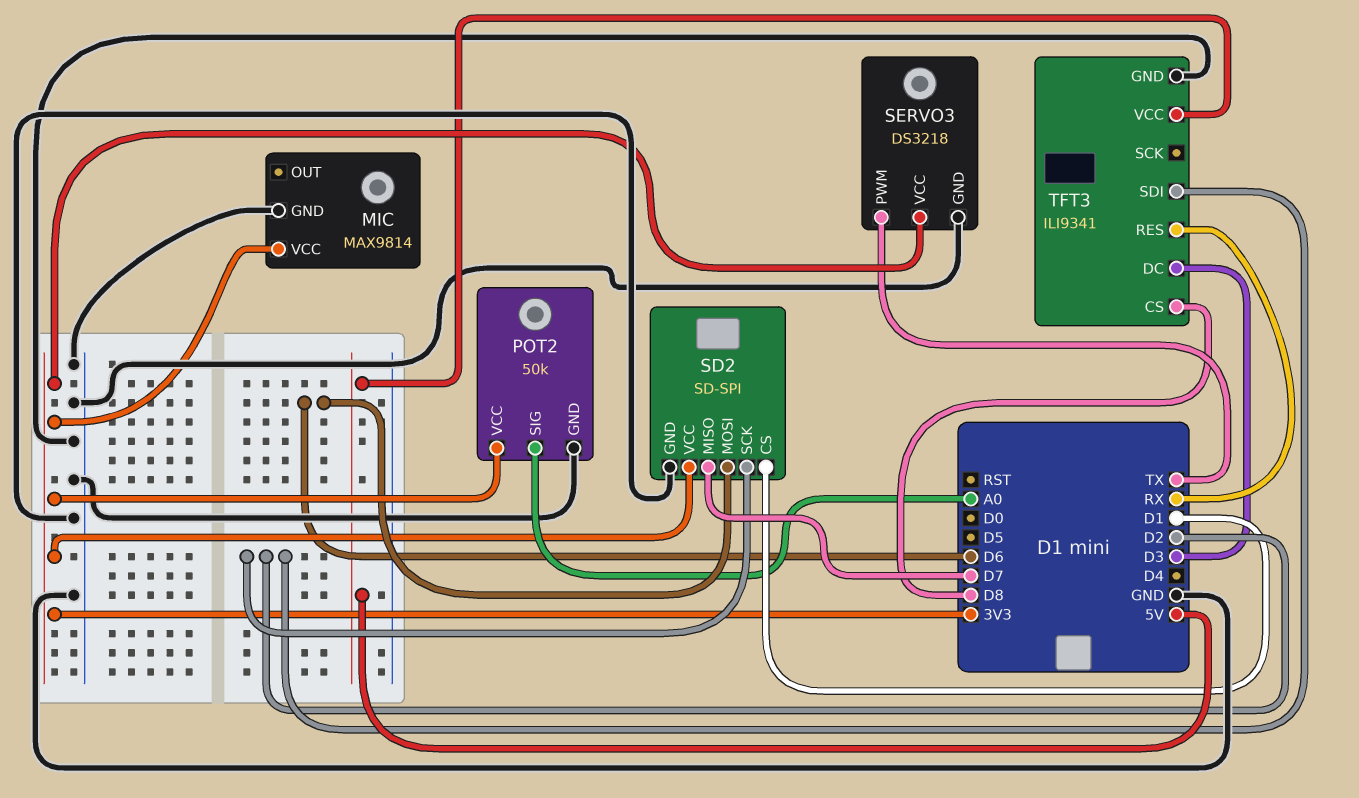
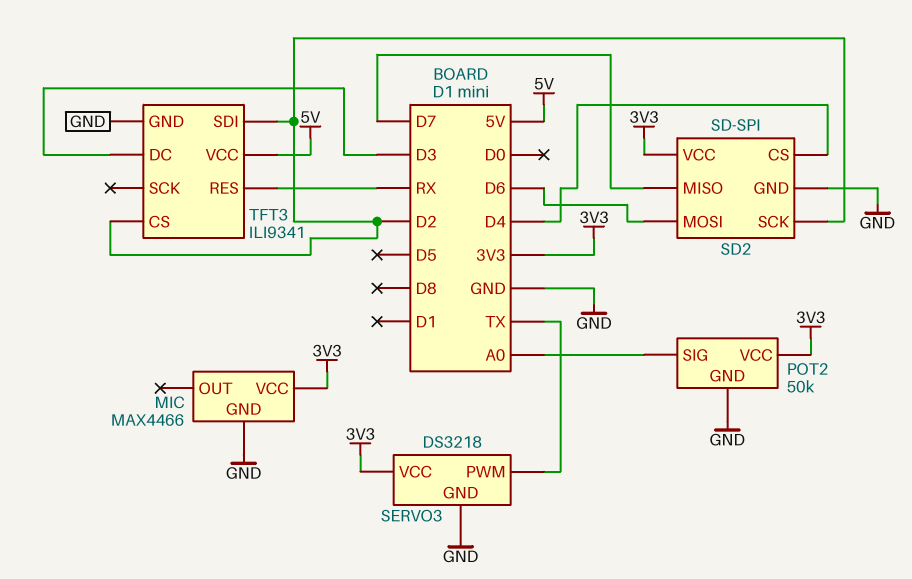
MIC: MAX9814 -> MAX4466
SD2 pin CS: D1 -> D4
TFT3 pin CS: D8 -> D2

